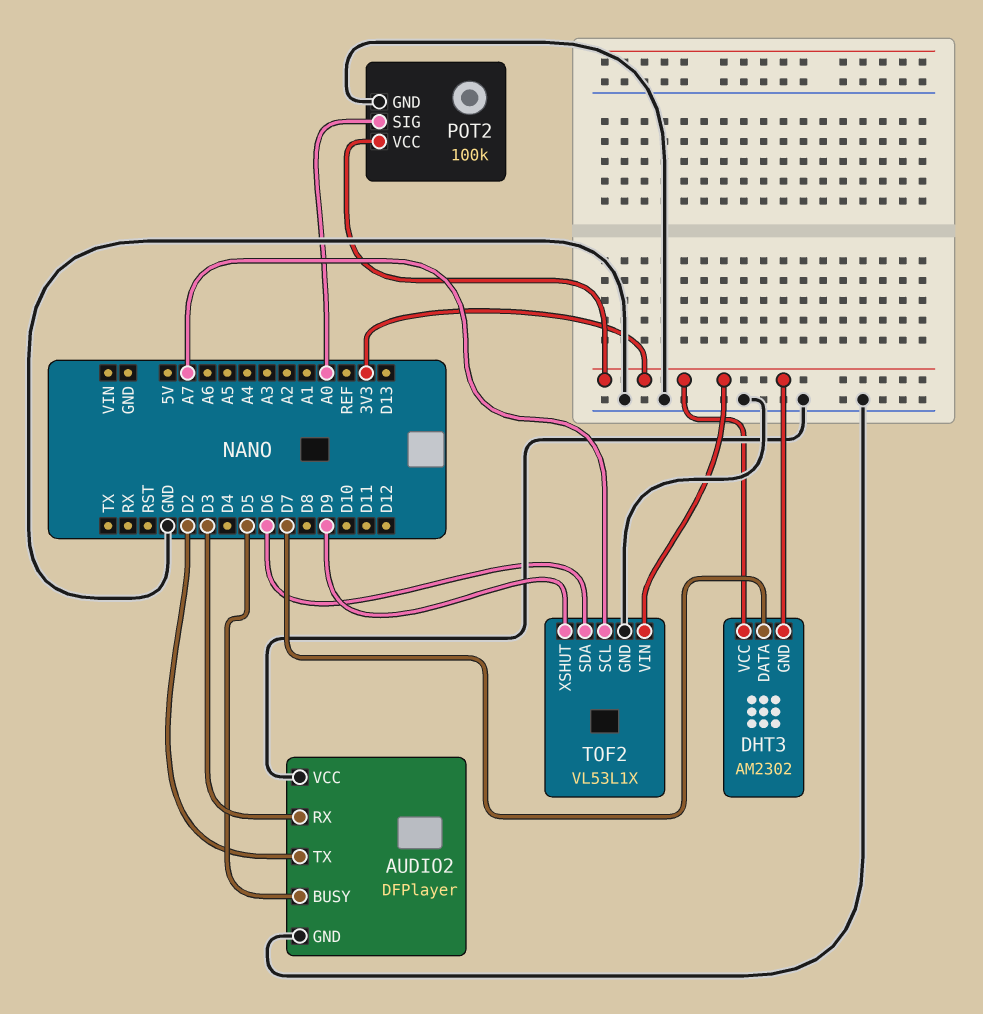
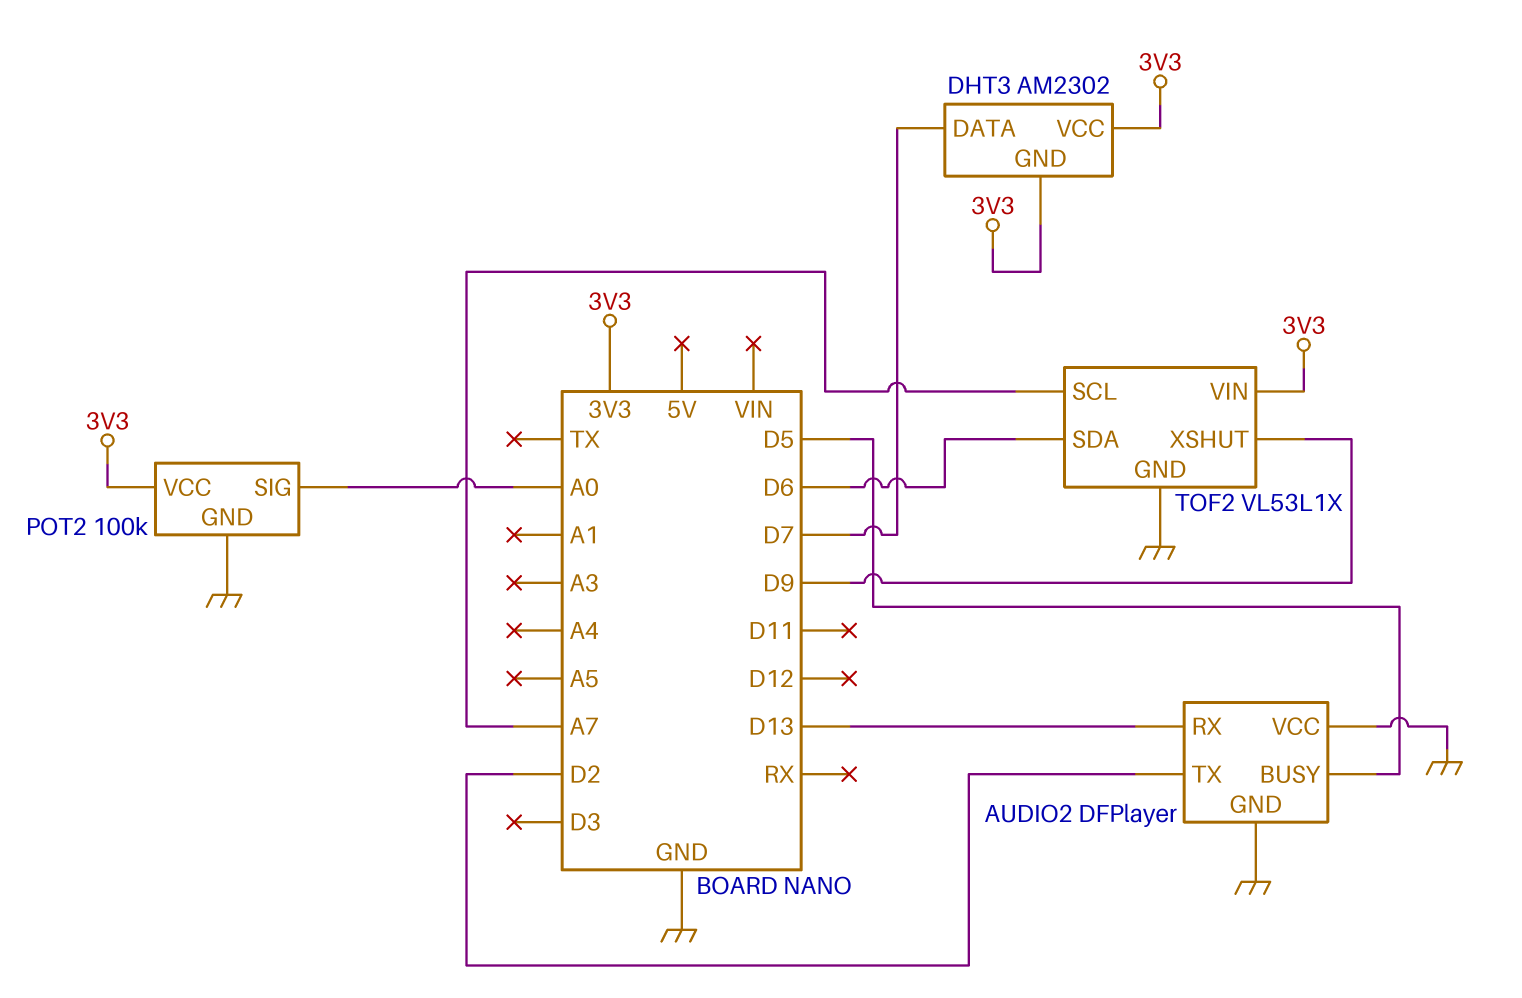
AUDIO2 pin RX: D3 -> D13

